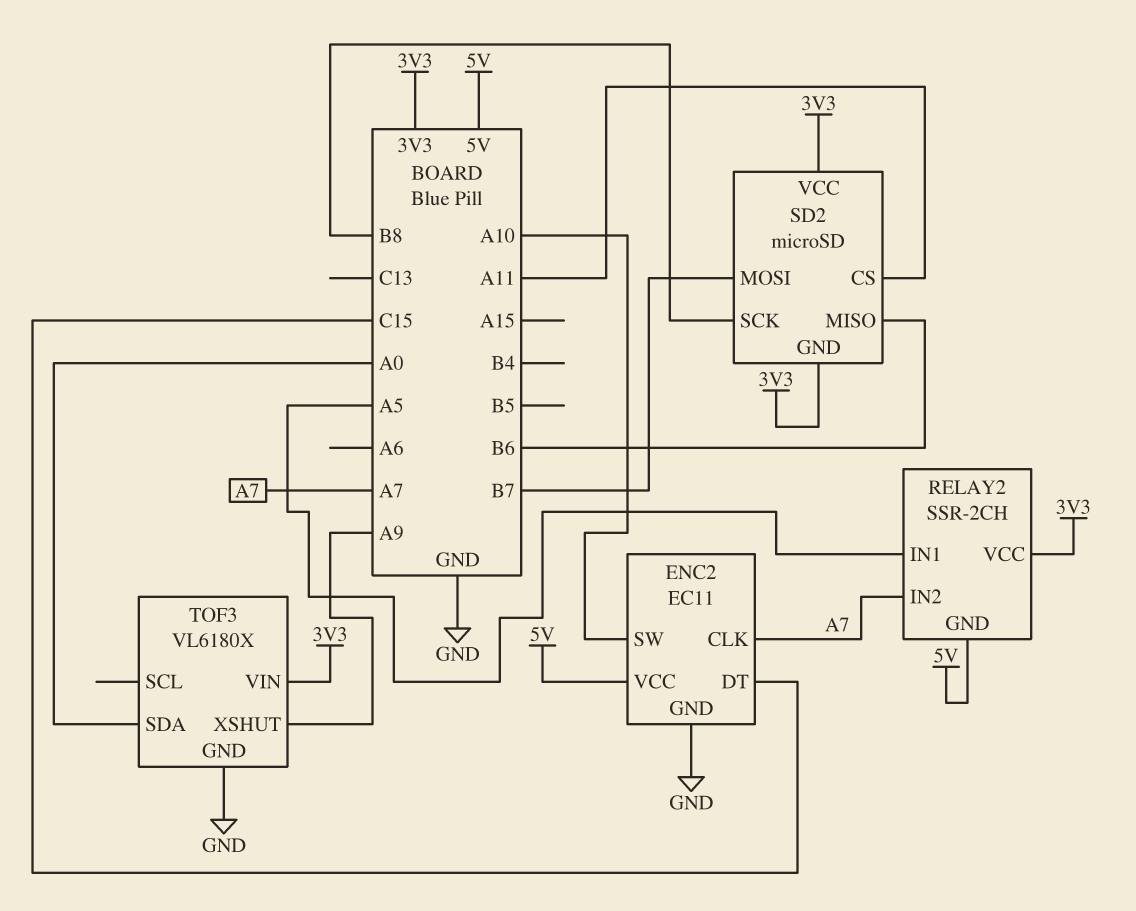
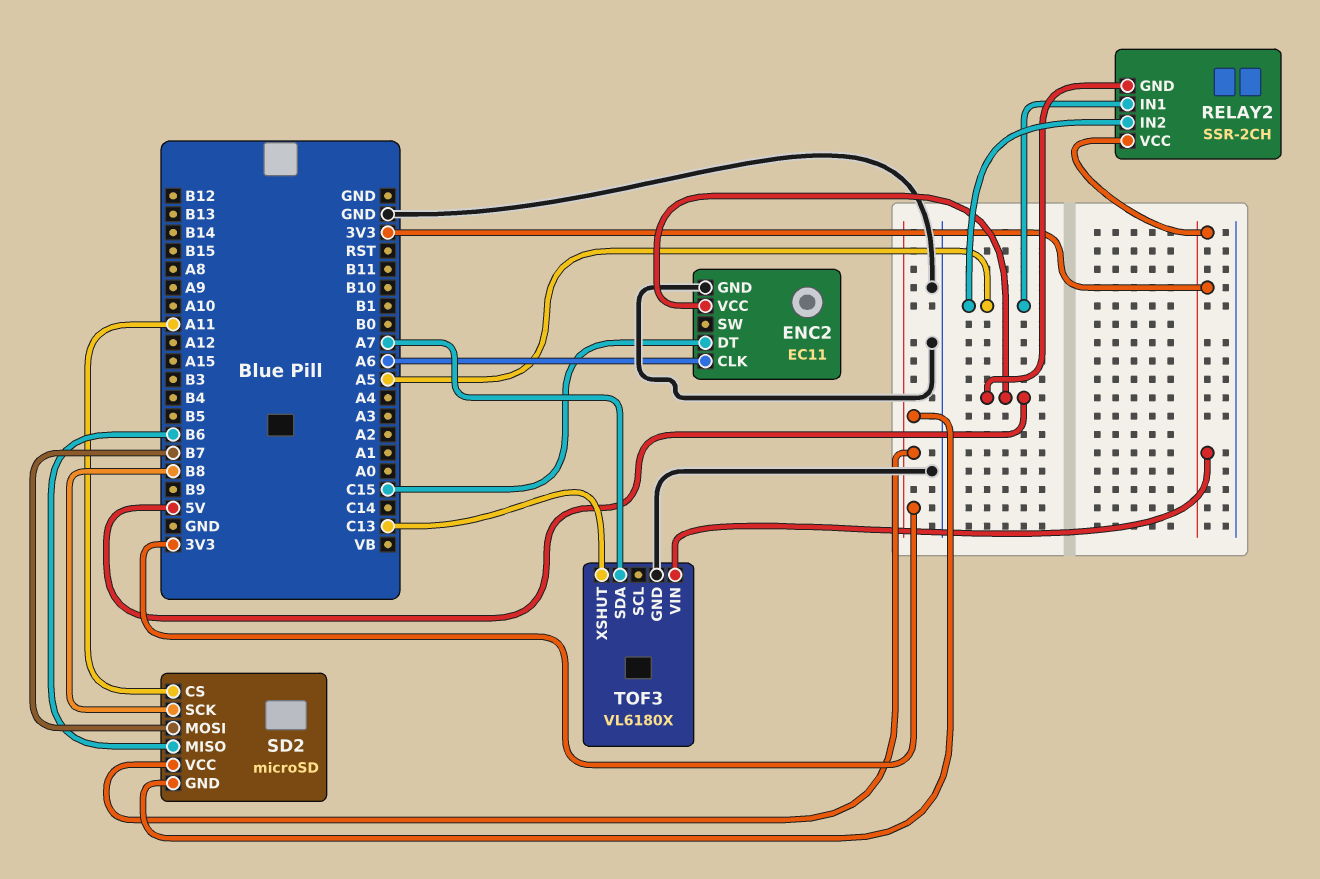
ENC2 pin CLK: A7 -> A6
ENC2 pin SW: A10 -> none
RELAY2 pin IN2: A7 -> A5
TOF3 pin SDA: A0 -> A7
TOF3 pin XSHUT: A9 -> C13

